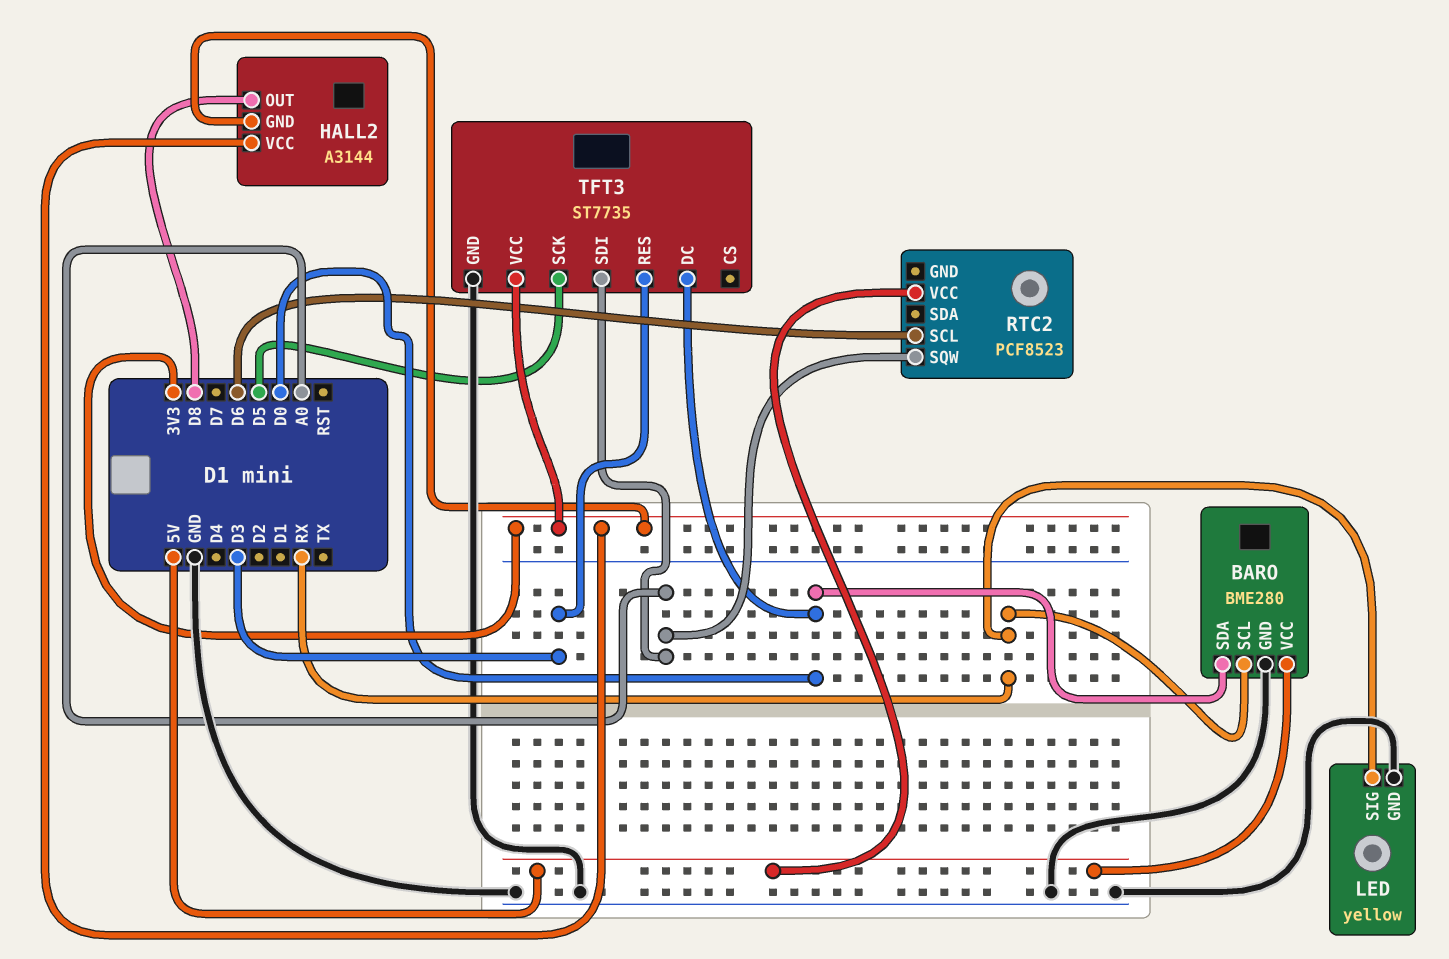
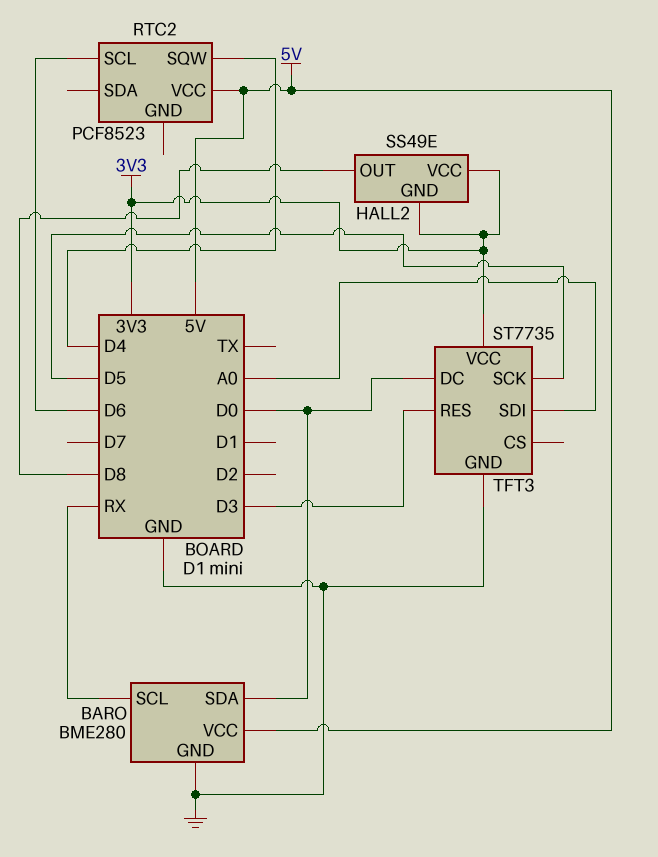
HALL2: A3144 -> SS49E
LED: yellow -> none
LED pin GND: GND -> none
LED pin SIG: RX -> none
RTC2 pin SQW: A0 -> D4

